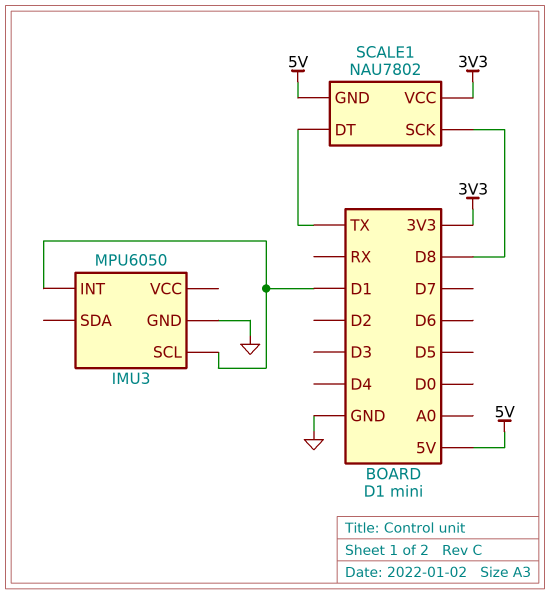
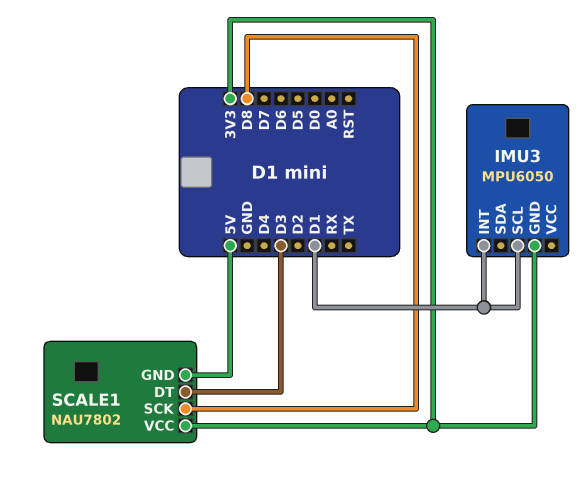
IMU3 pin GND: GND -> 3V3
SCALE1 pin DT: TX -> D3

